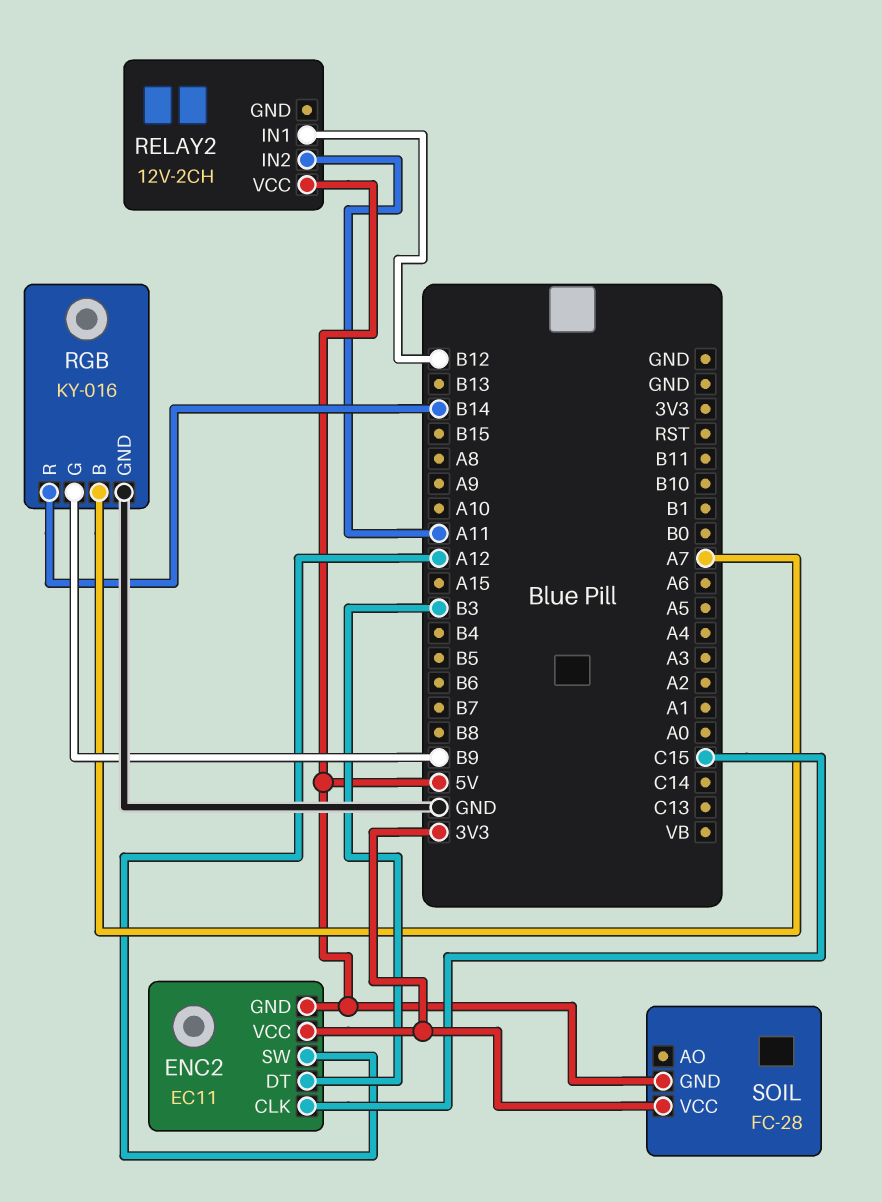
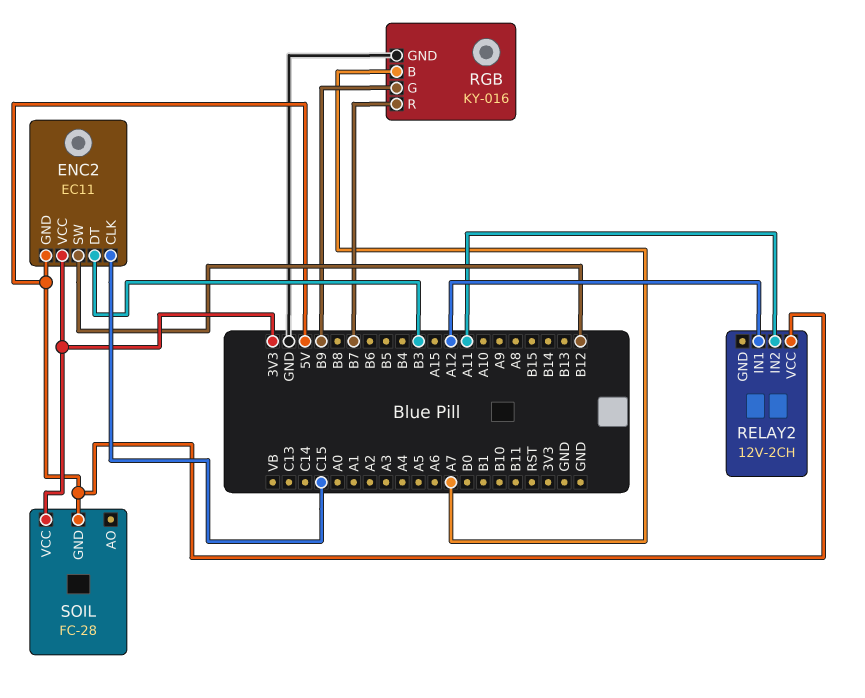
ENC2 pin SW: A12 -> B12
RELAY2 pin IN1: B12 -> A12
RGB pin R: B14 -> B7

